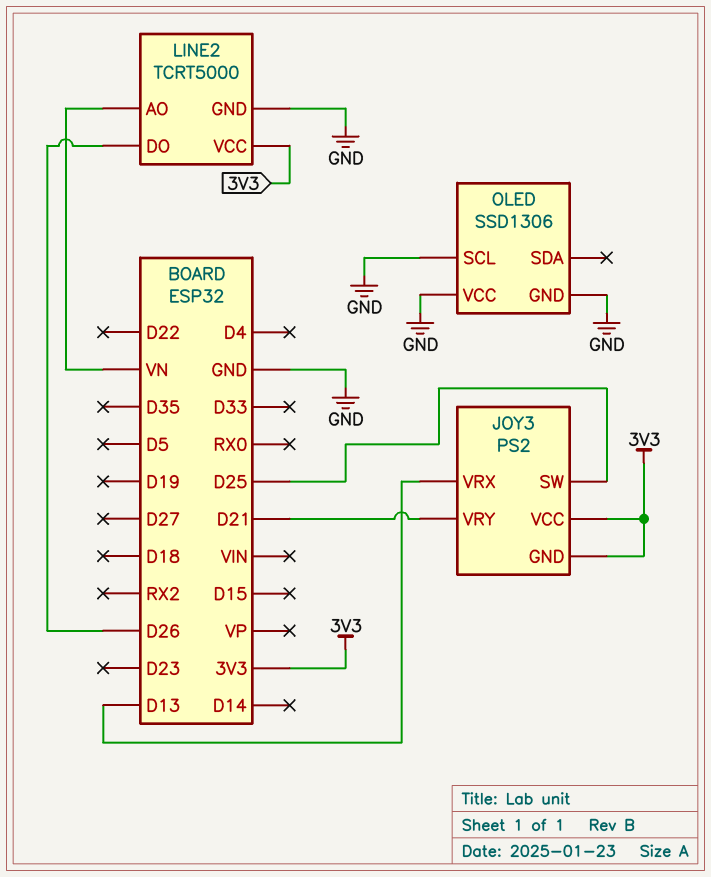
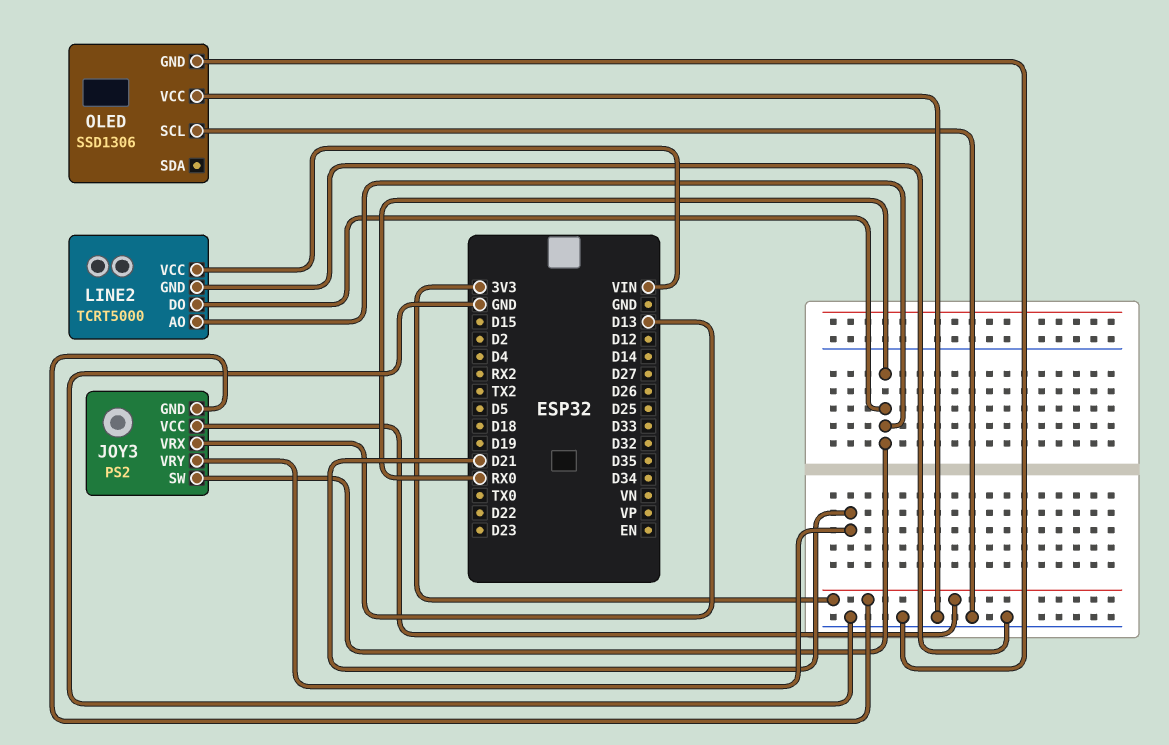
JOY3 pin SW: D25 -> RX0
LINE2 pin AO: VN -> RX0
LINE2 pin DO: D26 -> RX0
LINE2 pin VCC: 3V3 -> VIN

